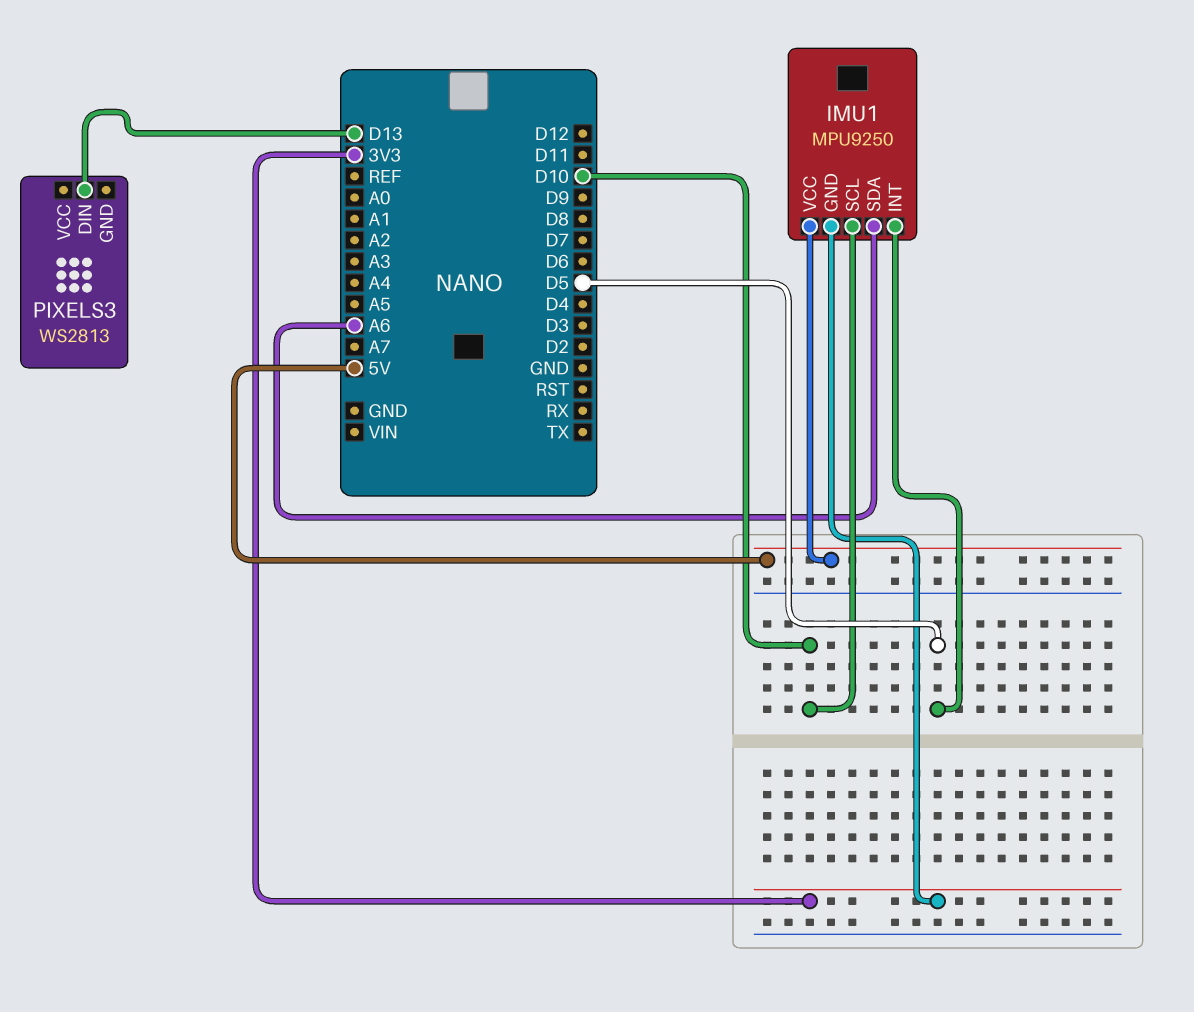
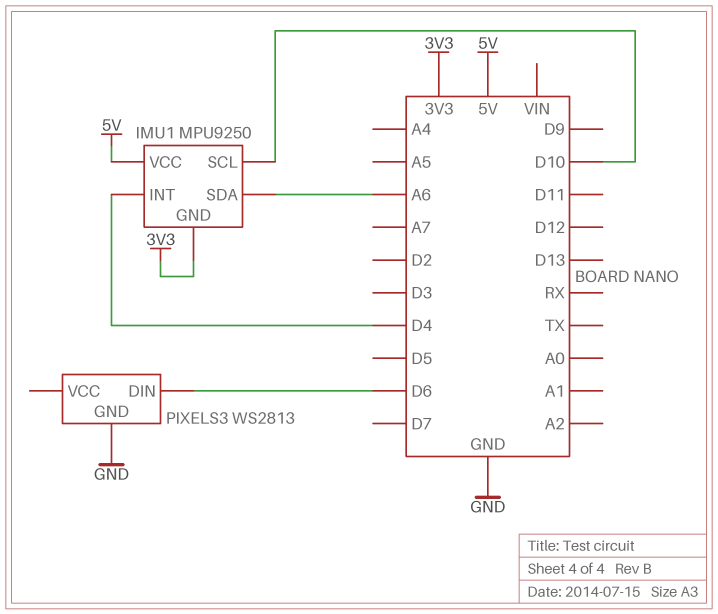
IMU1 pin INT: D5 -> D4
PIXELS3 pin DIN: D13 -> D6
PIXELS3 pin GND: none -> GND

